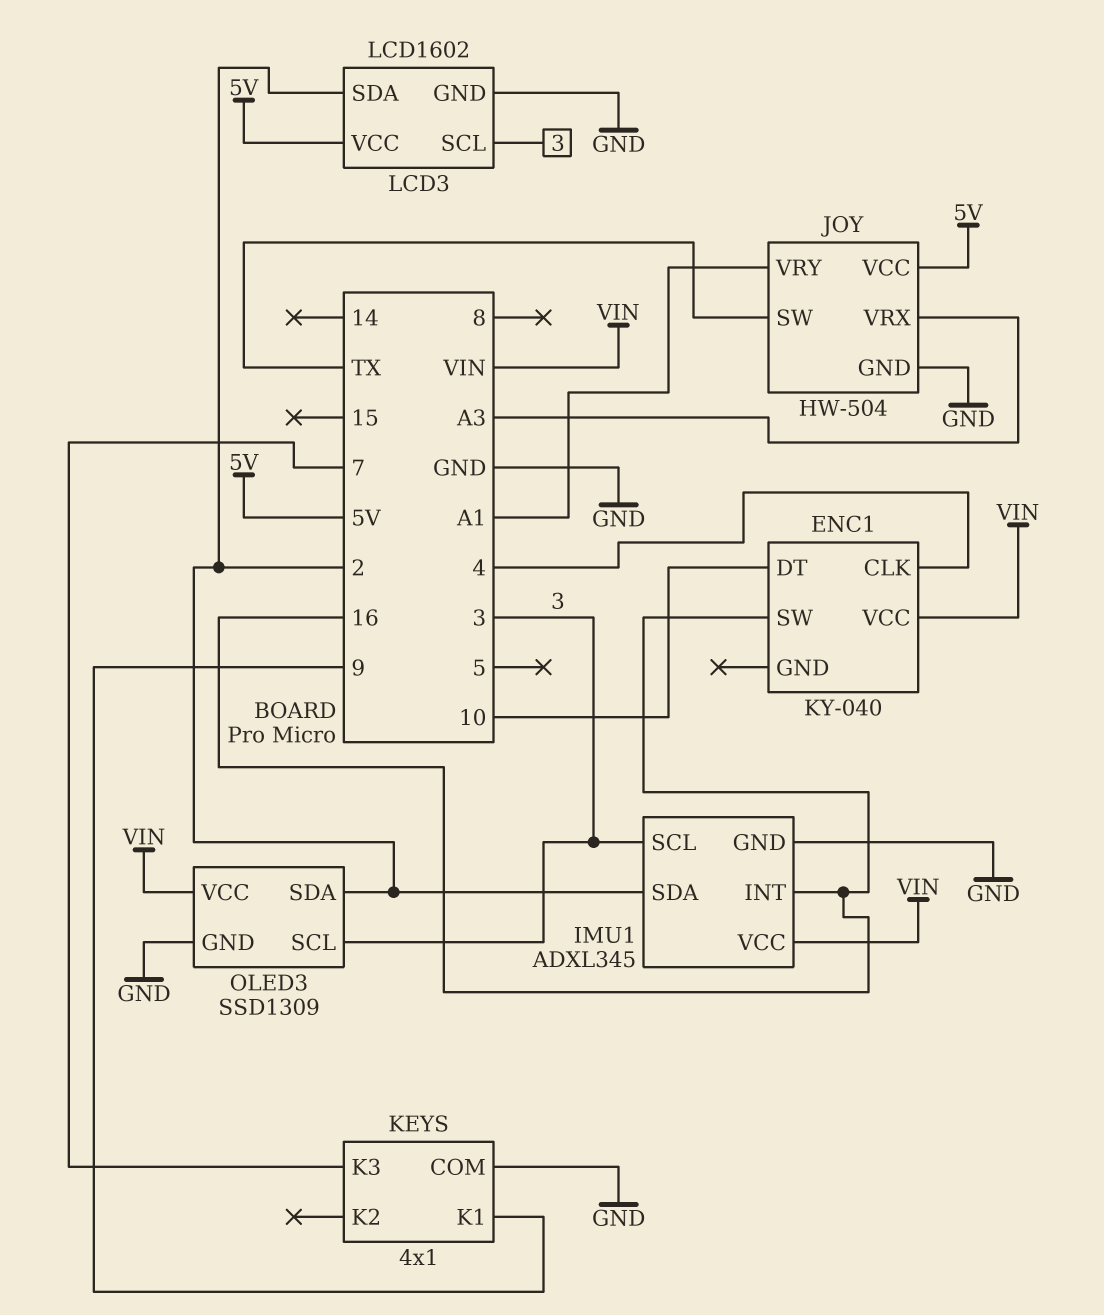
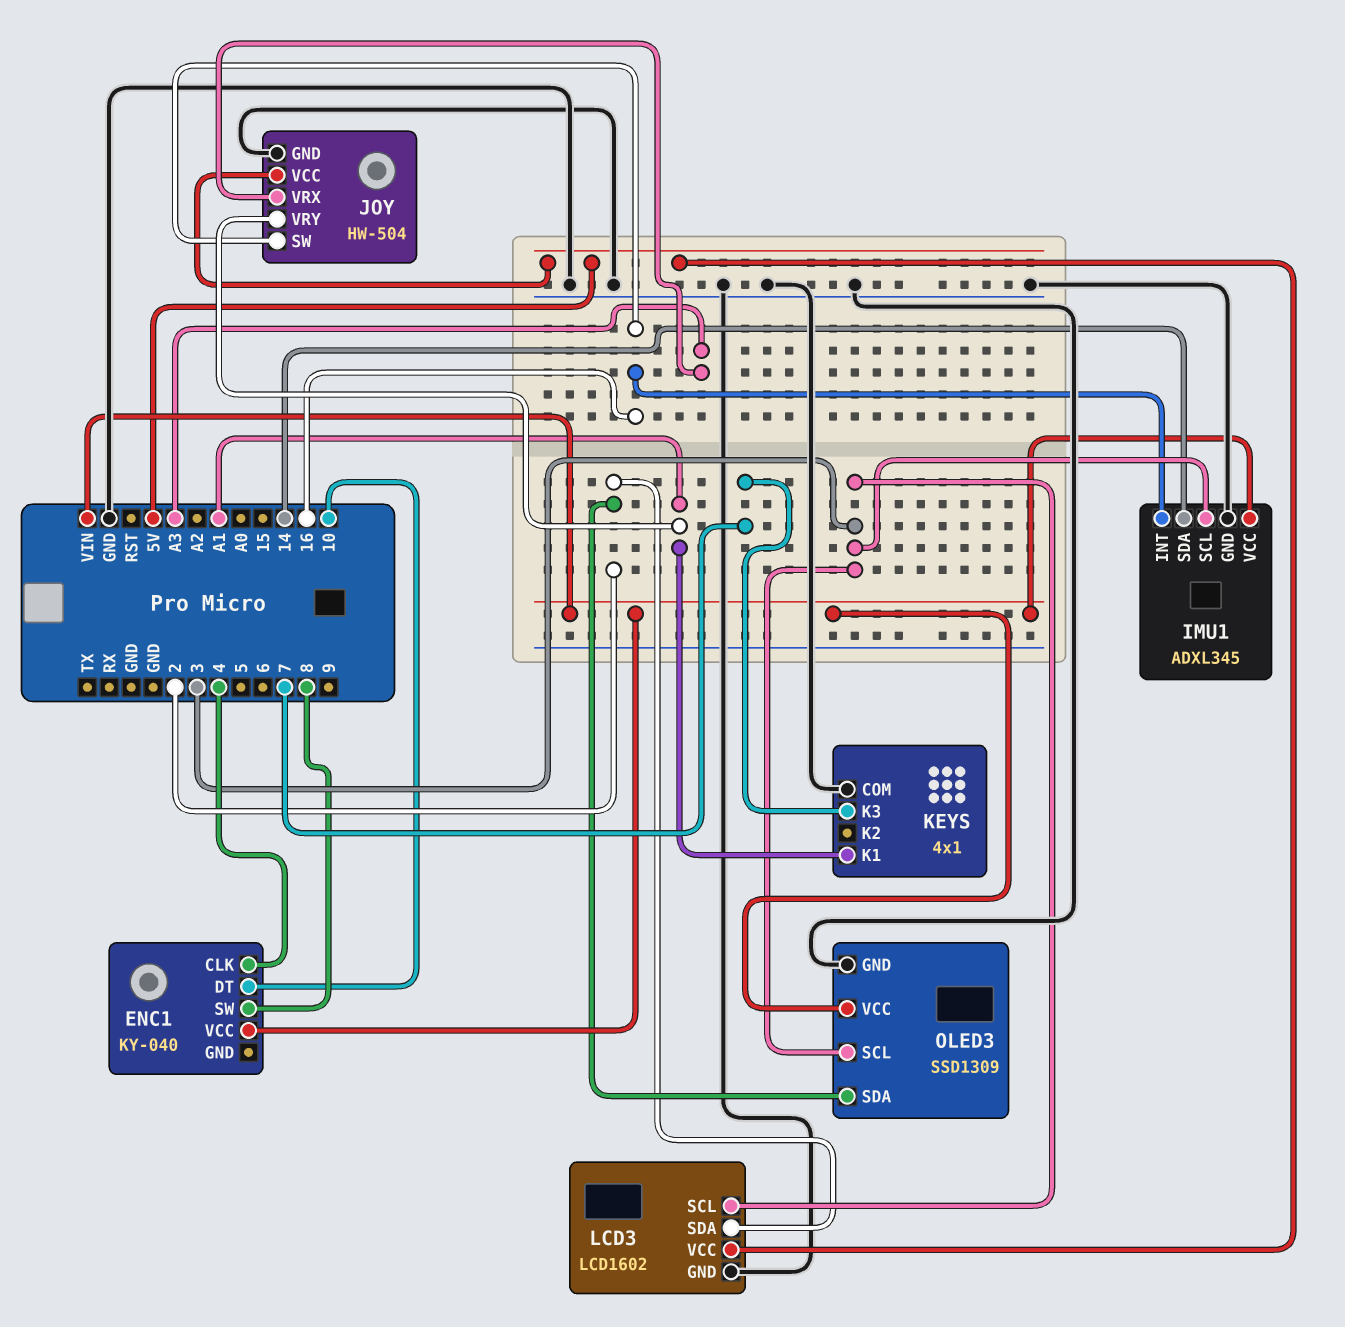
ENC1 pin SW: 16 -> 8
IMU1 pin SDA: 2 -> 14
JOY pin SW: TX -> 16
KEYS pin K1: 9 -> A1

